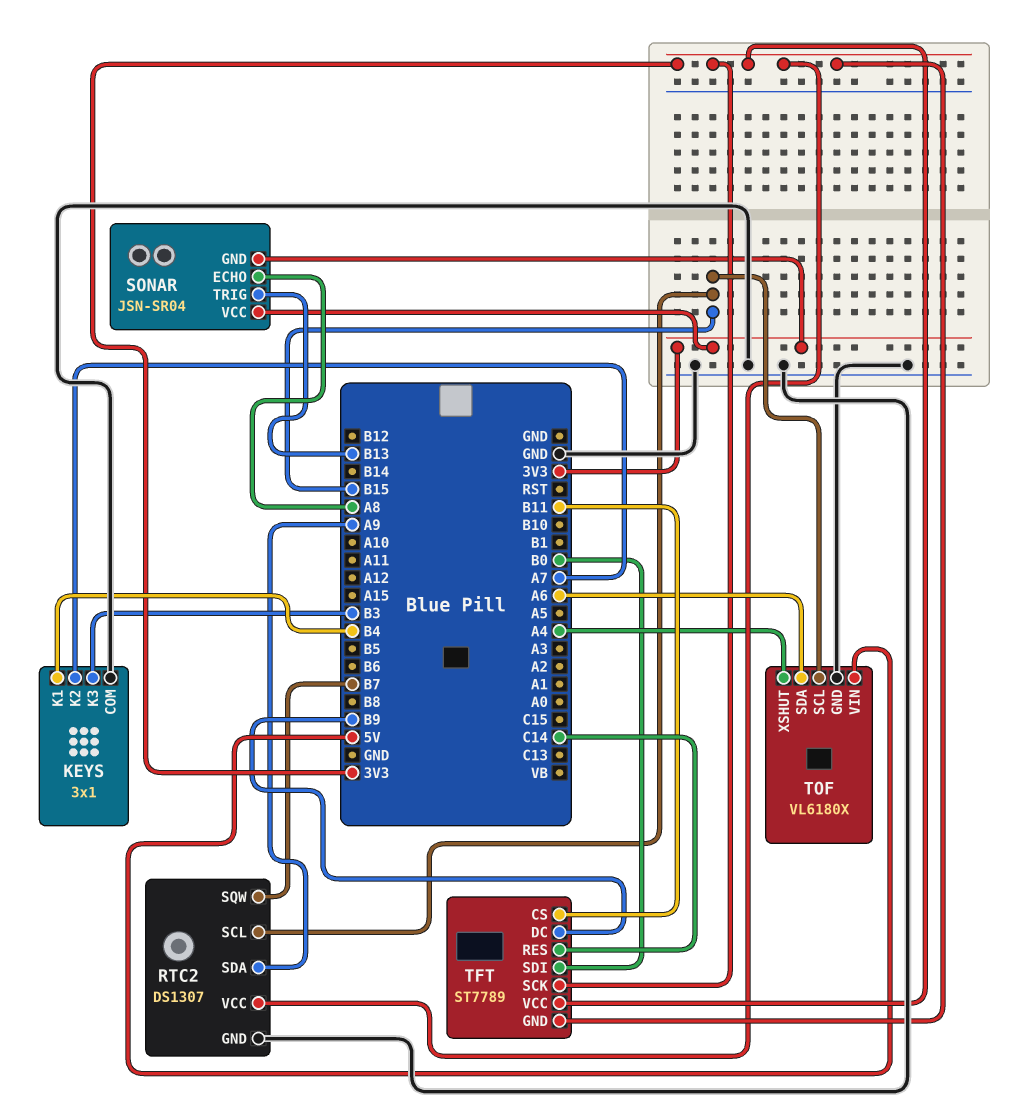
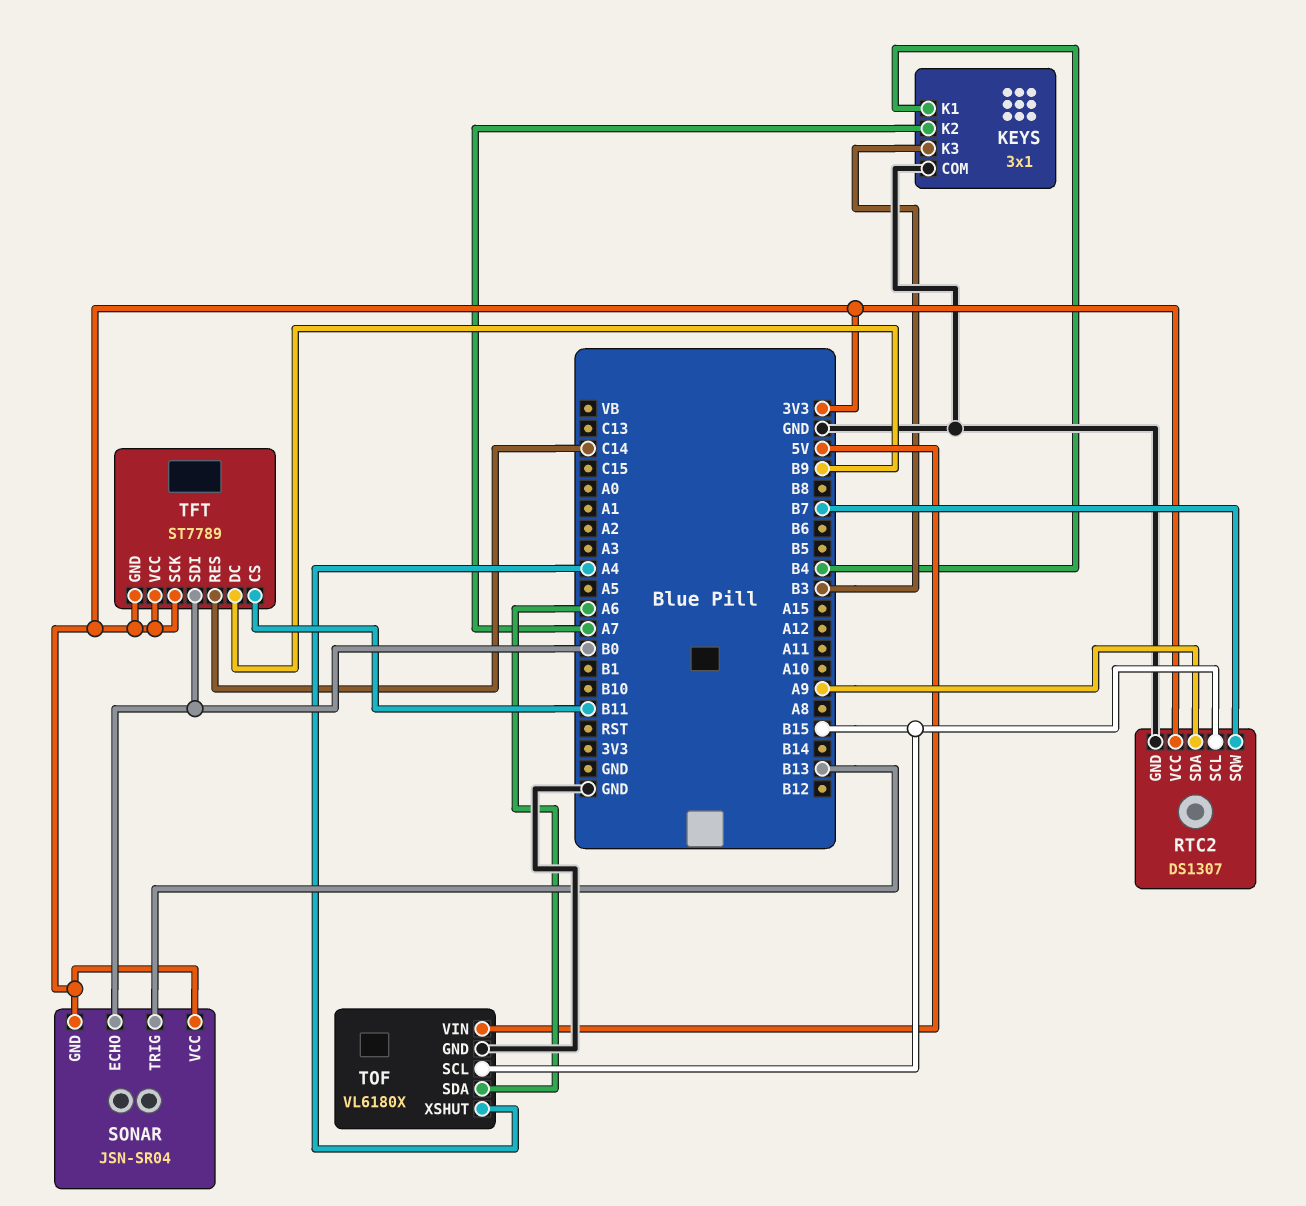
SONAR pin ECHO: A8 -> B0

